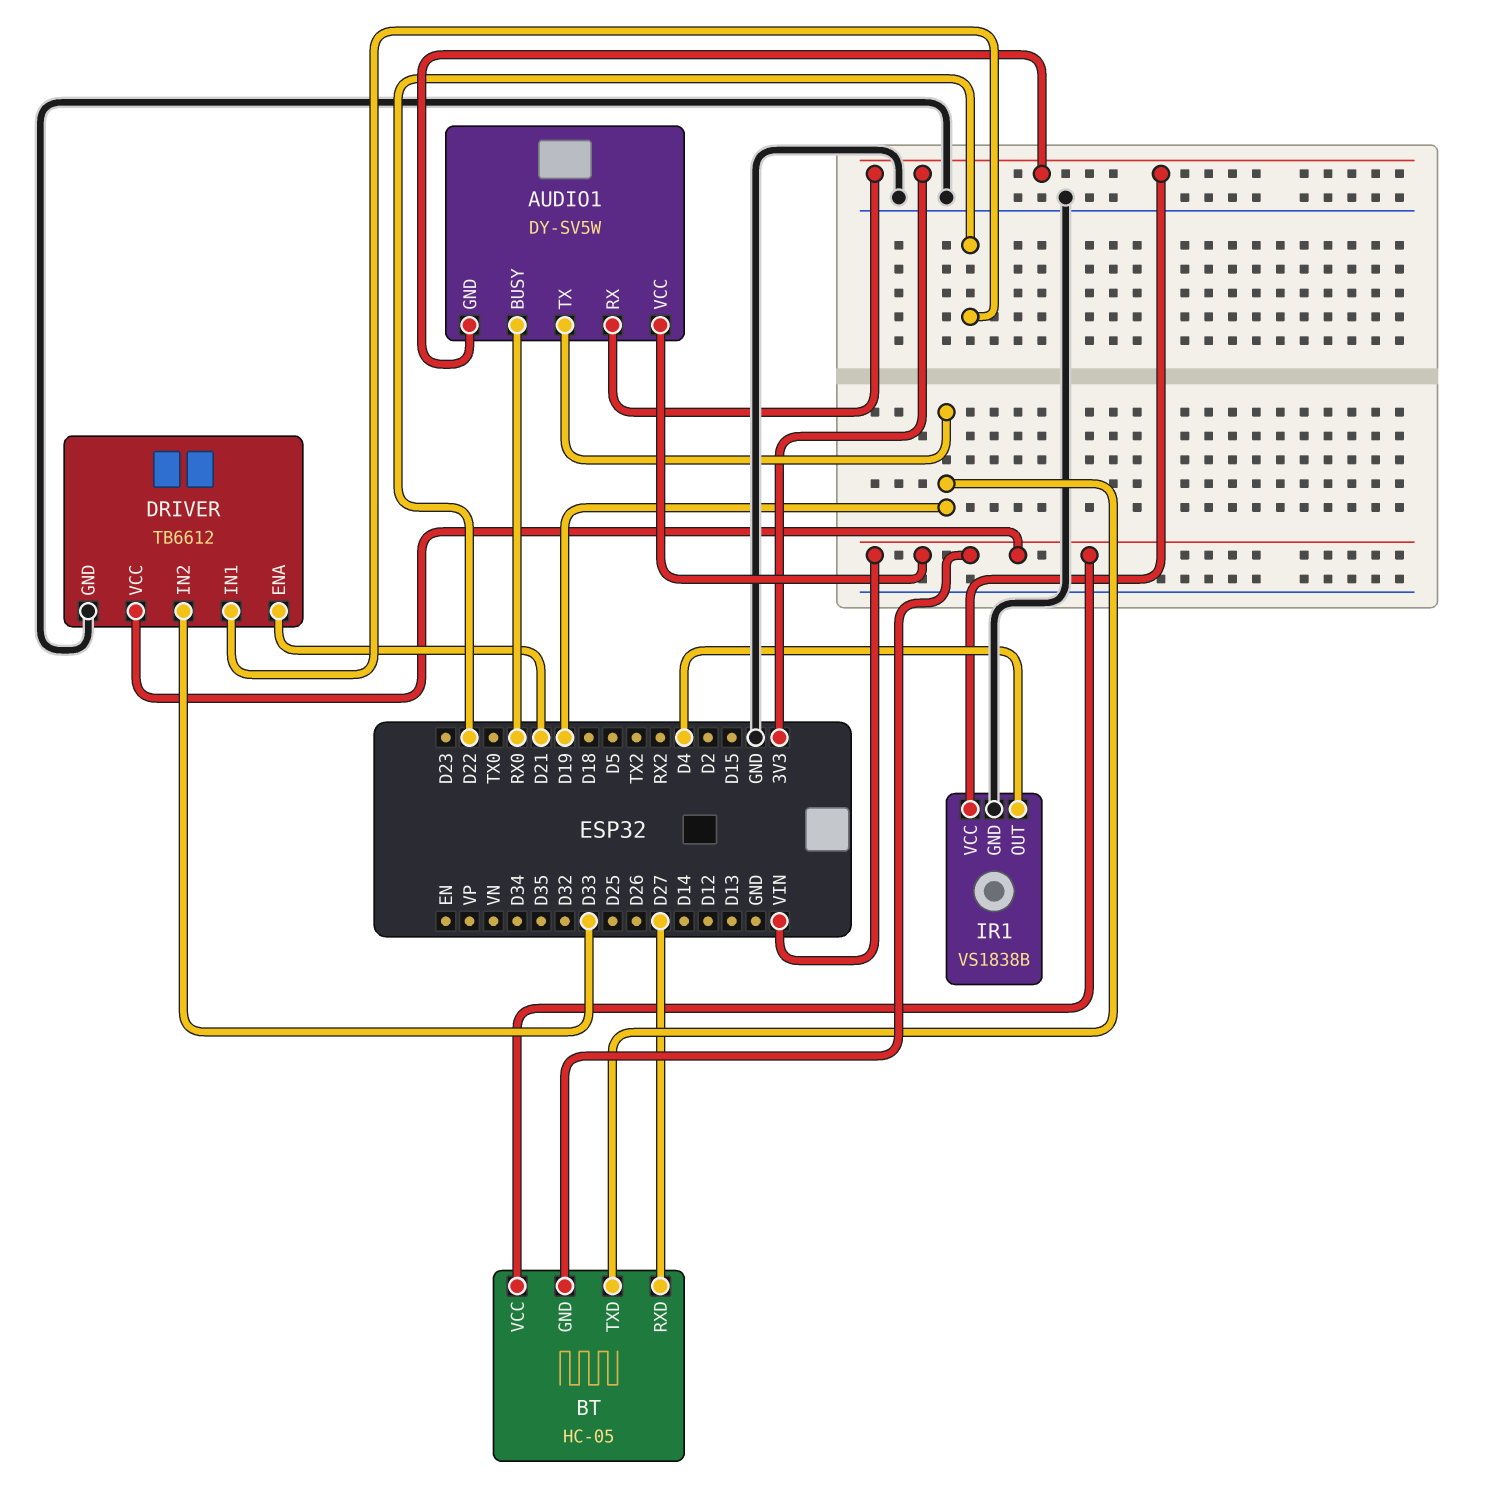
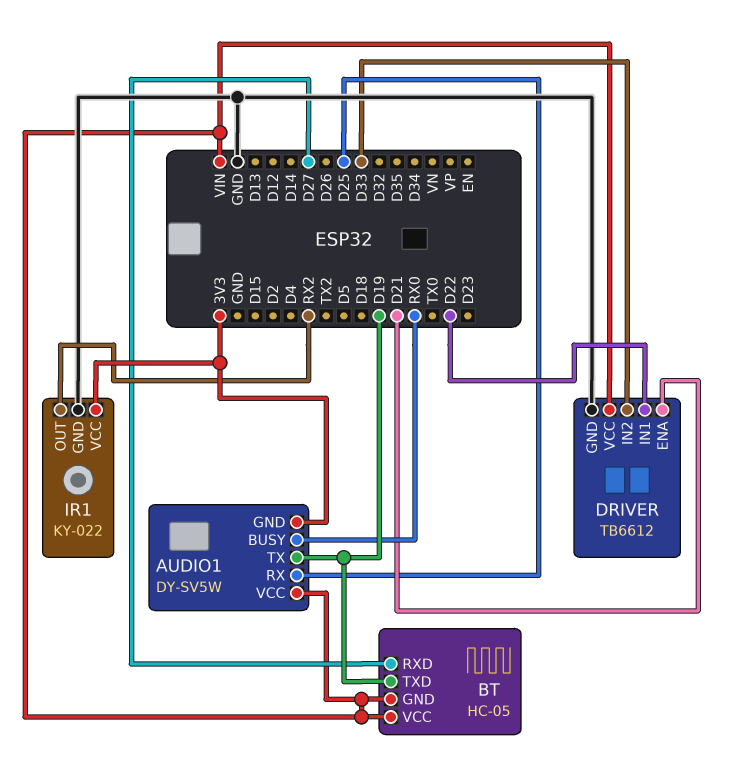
AUDIO1 pin RX: 3V3 -> D25
IR1: VS1838B -> KY-022
IR1 pin OUT: D4 -> RX2

